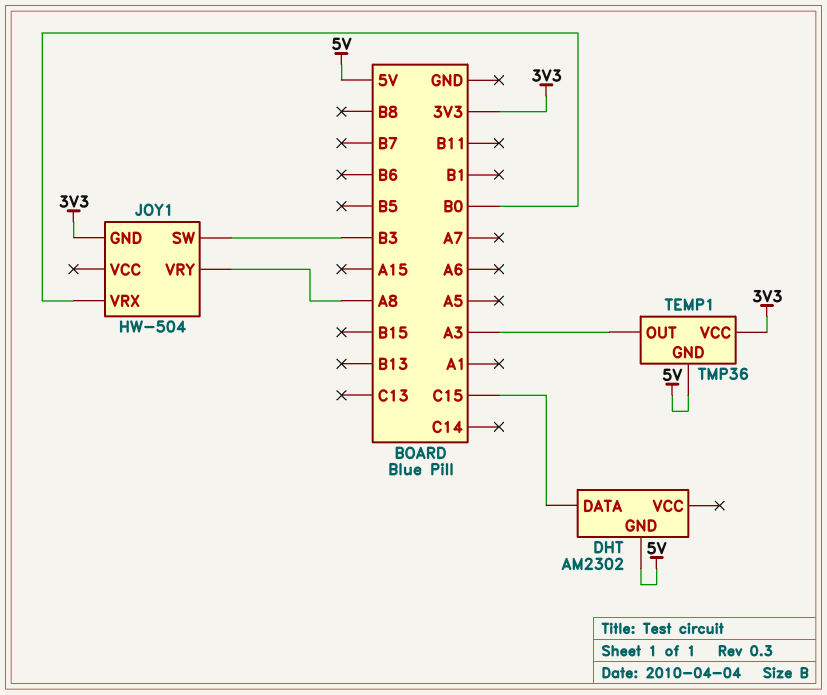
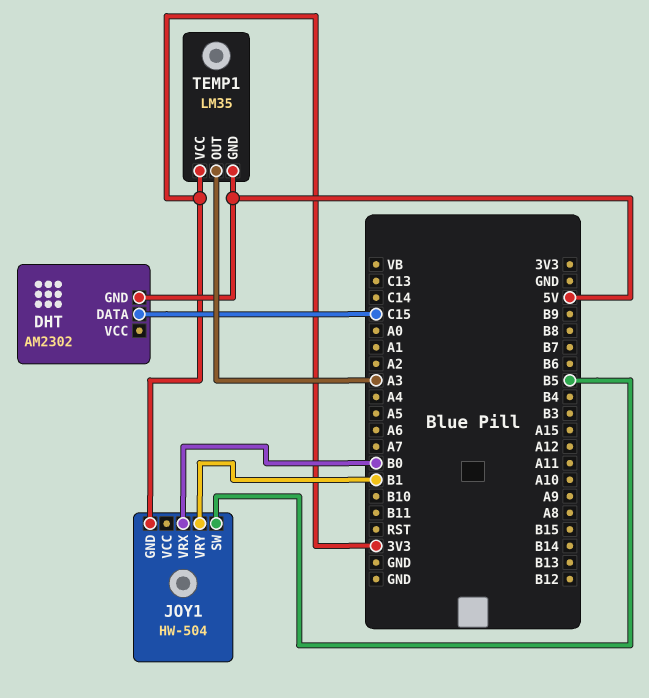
JOY1 pin SW: B3 -> B5
JOY1 pin VRY: A8 -> B1
TEMP1: TMP36 -> LM35

